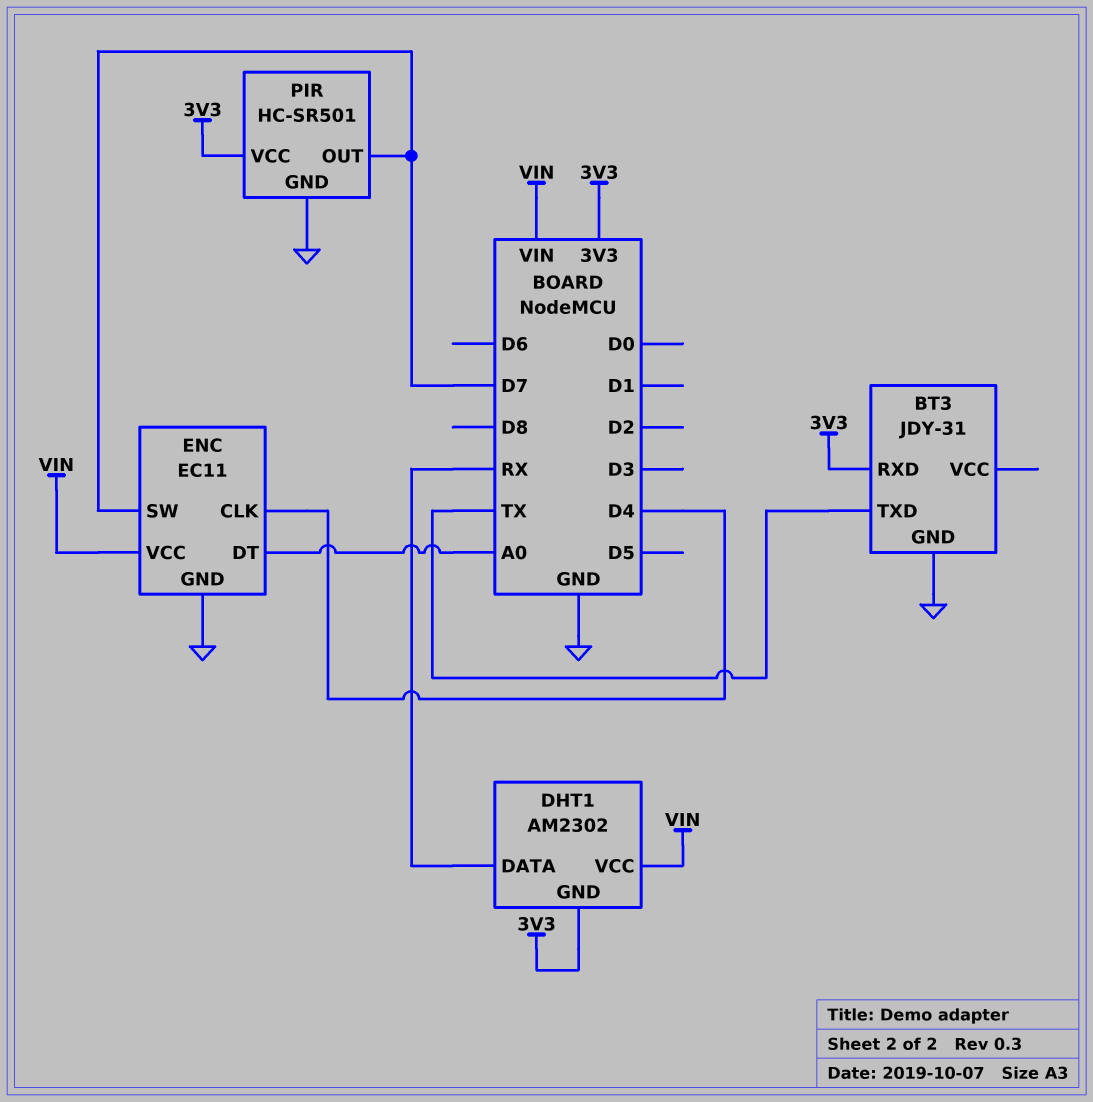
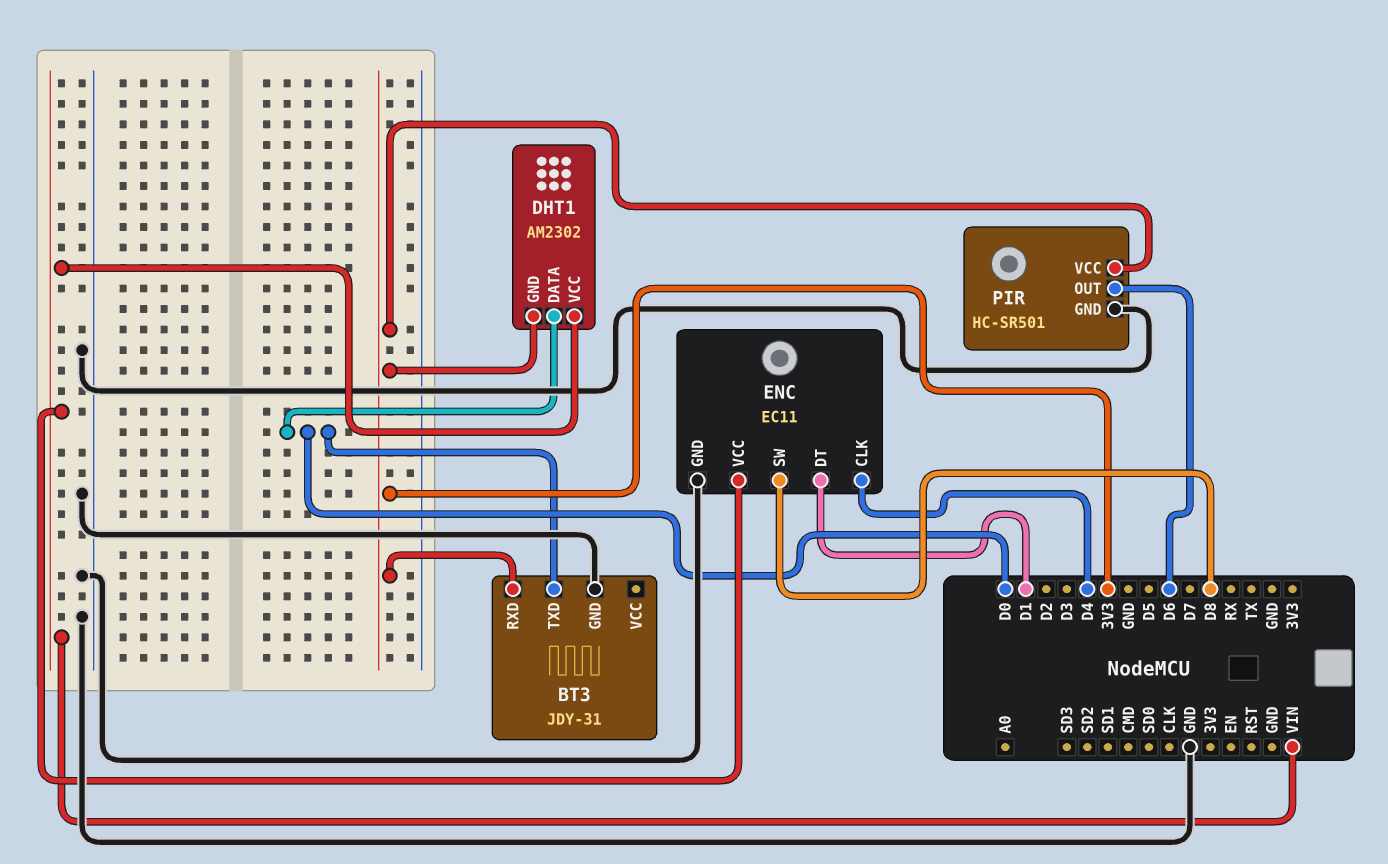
BT3 pin TXD: TX -> D0
DHT1 pin DATA: RX -> D0
ENC pin DT: A0 -> D1
ENC pin SW: D7 -> D8
PIR pin OUT: D7 -> D6

